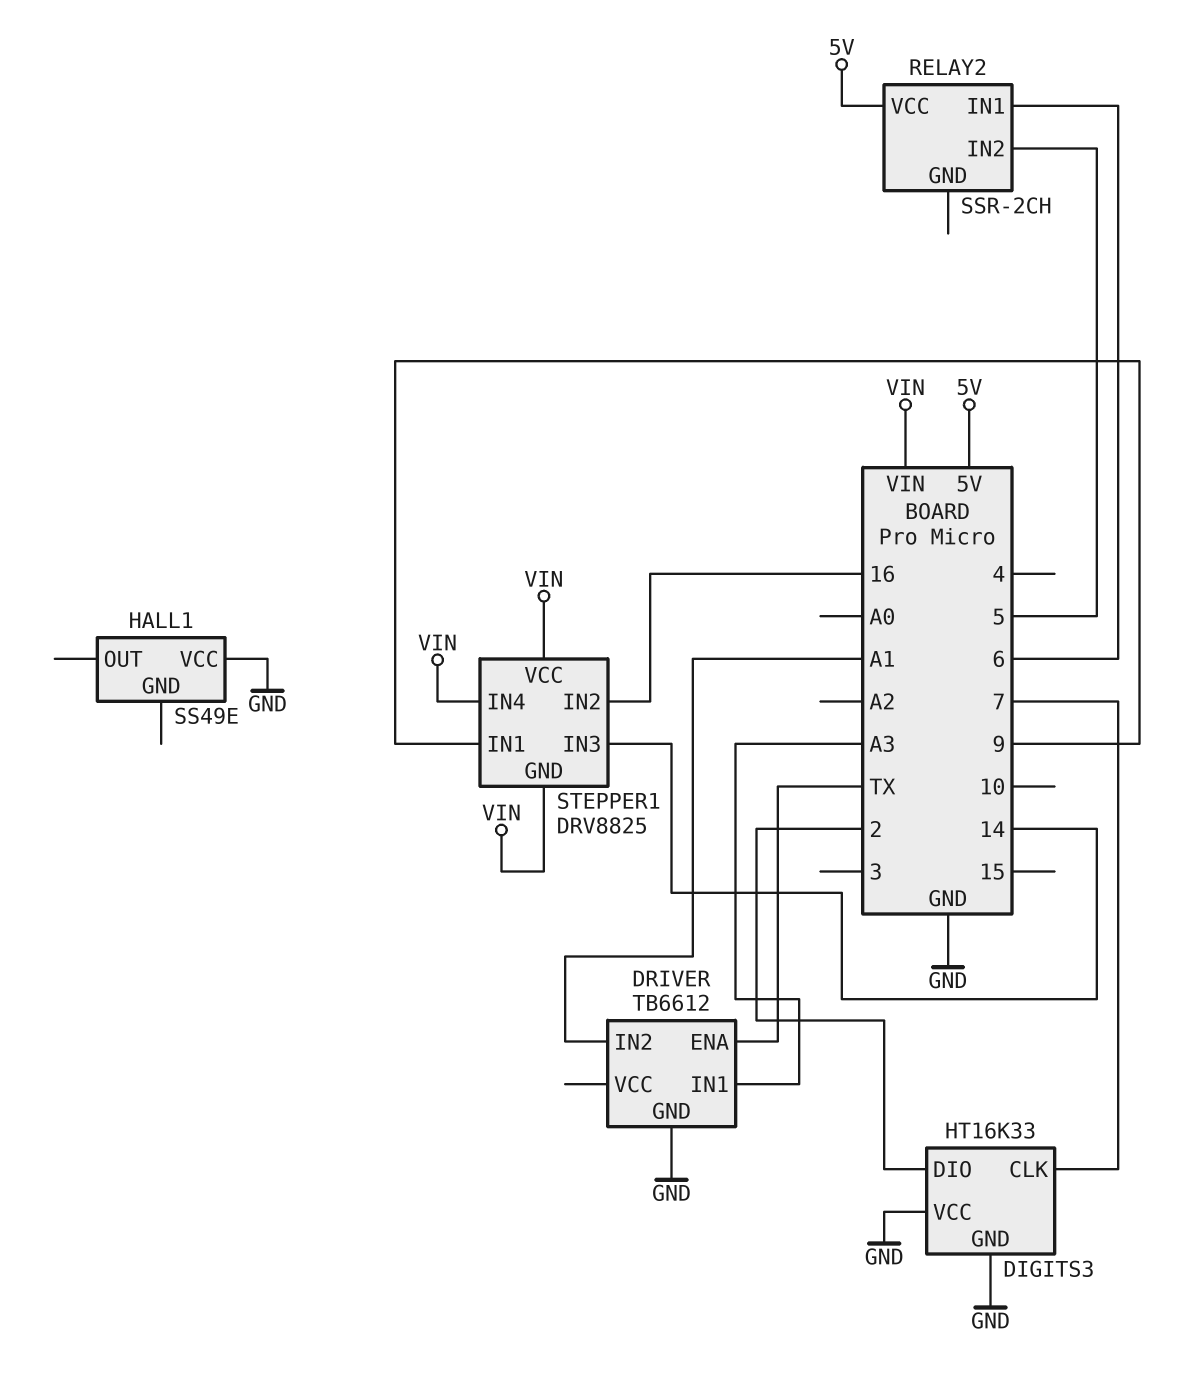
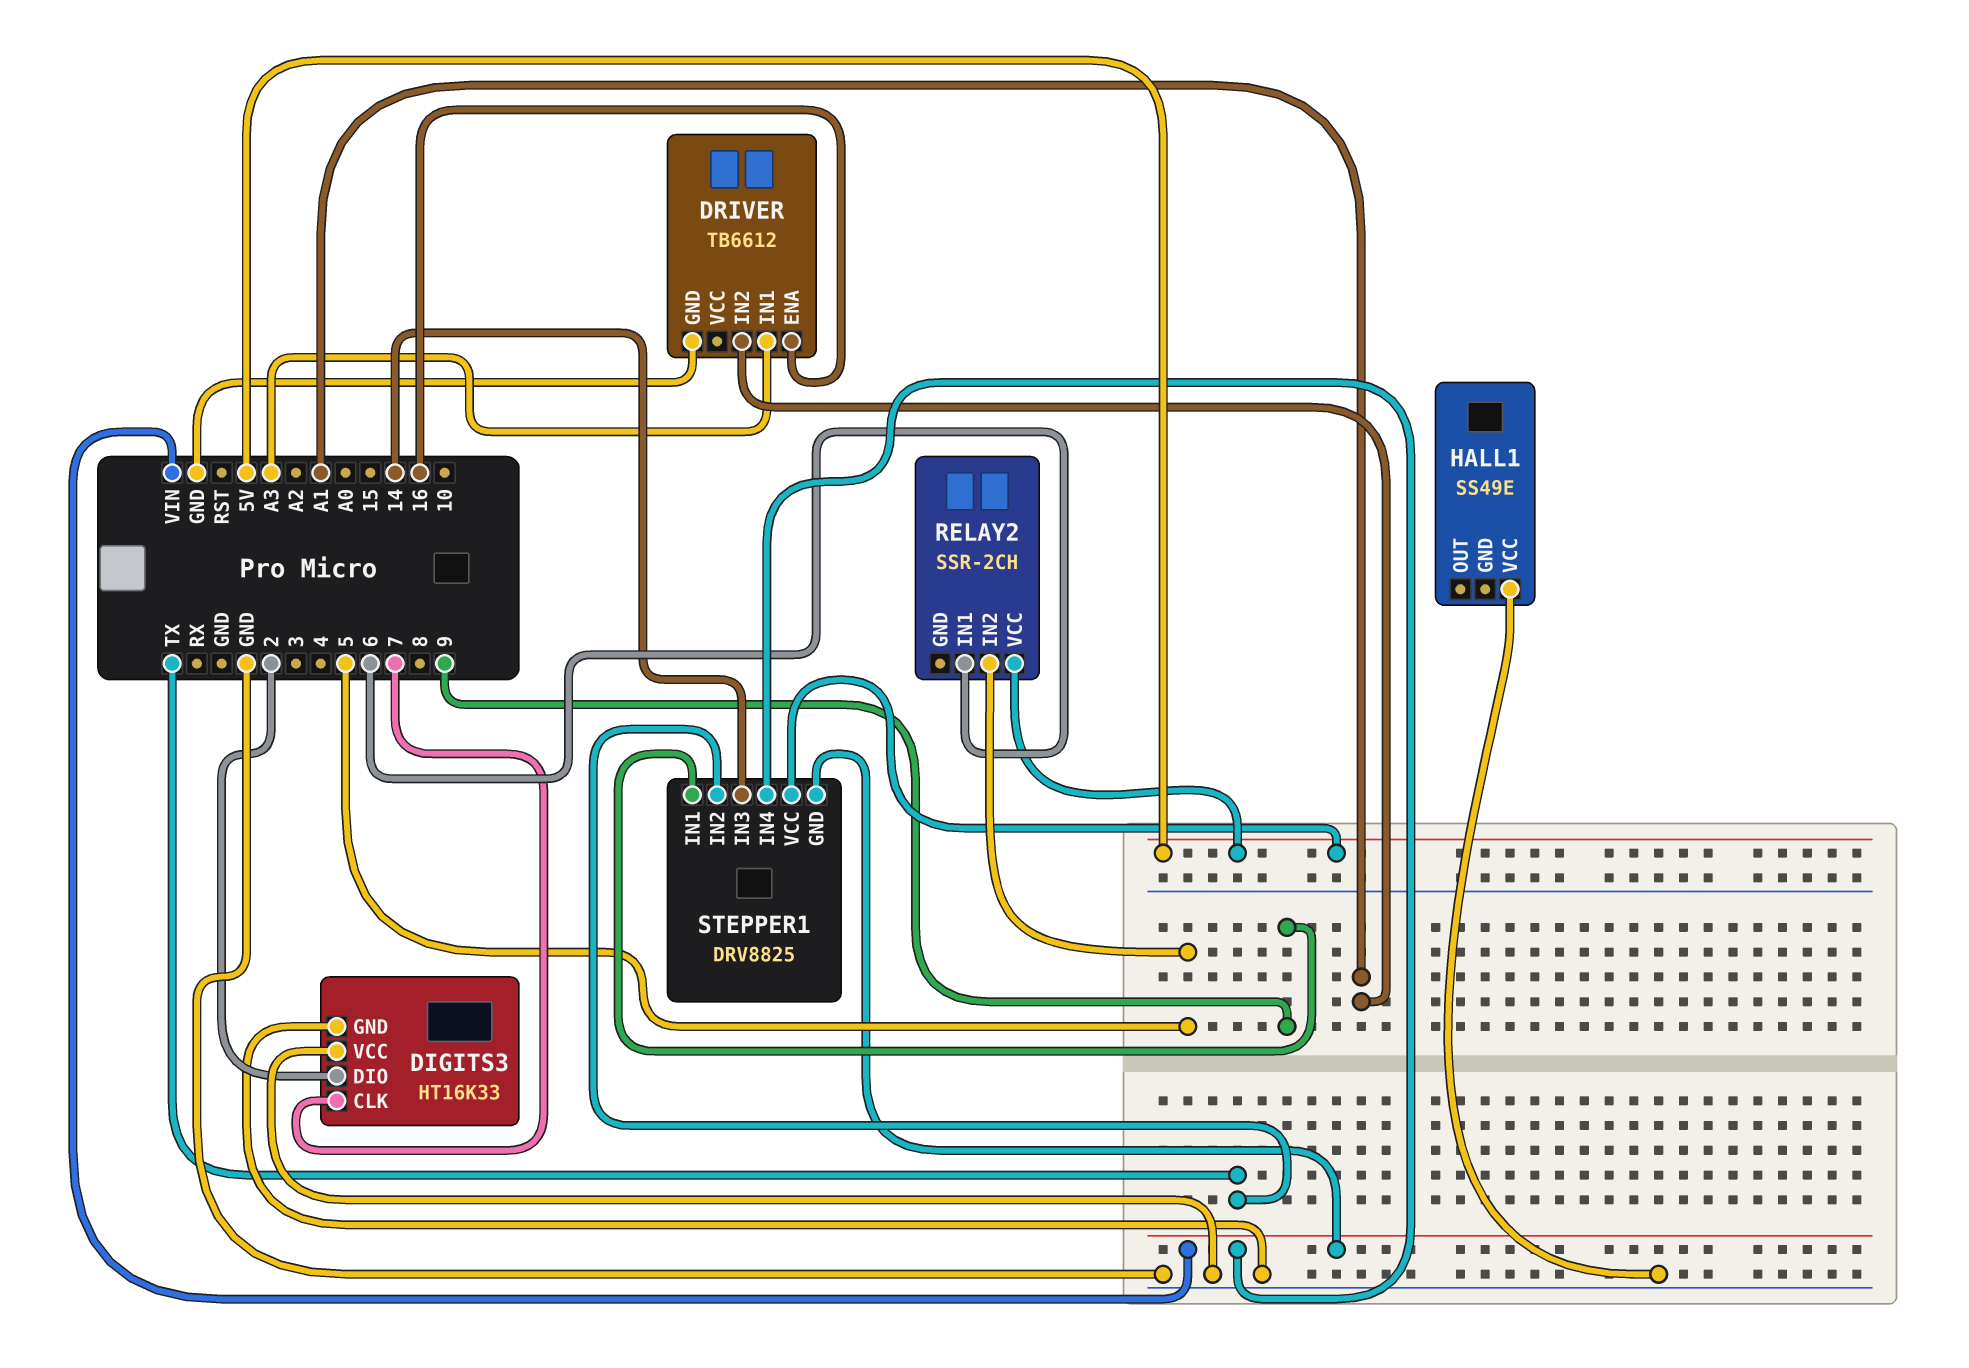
DRIVER pin ENA: TX -> 16
STEPPER1 pin IN2: 16 -> TX
STEPPER1 pin VCC: VIN -> 5V

